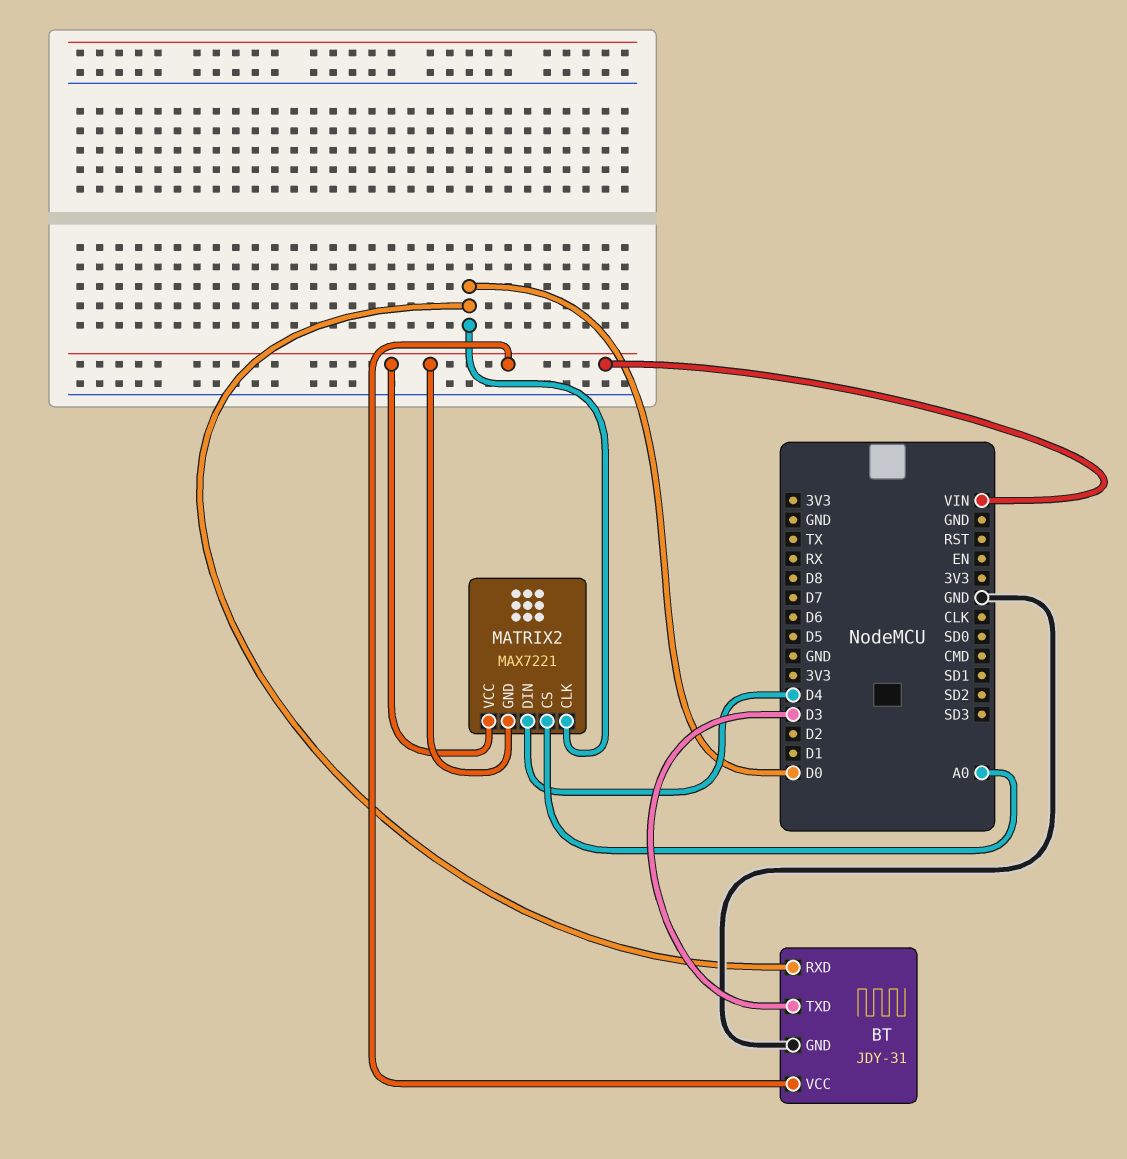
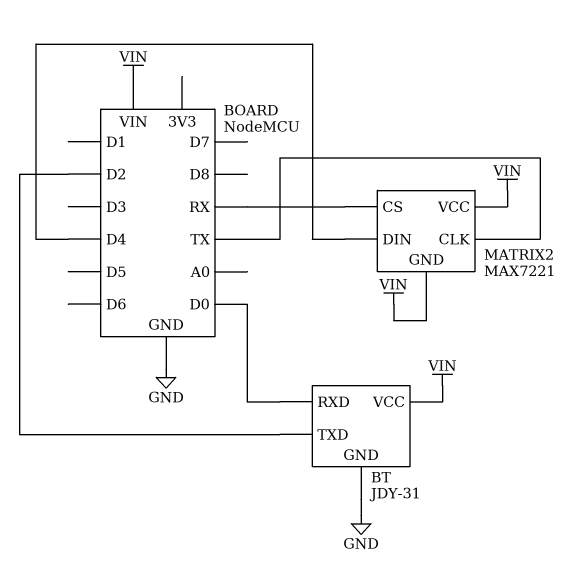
BT pin TXD: D3 -> D2
MATRIX2 pin CLK: D0 -> TX
MATRIX2 pin CS: A0 -> RX

